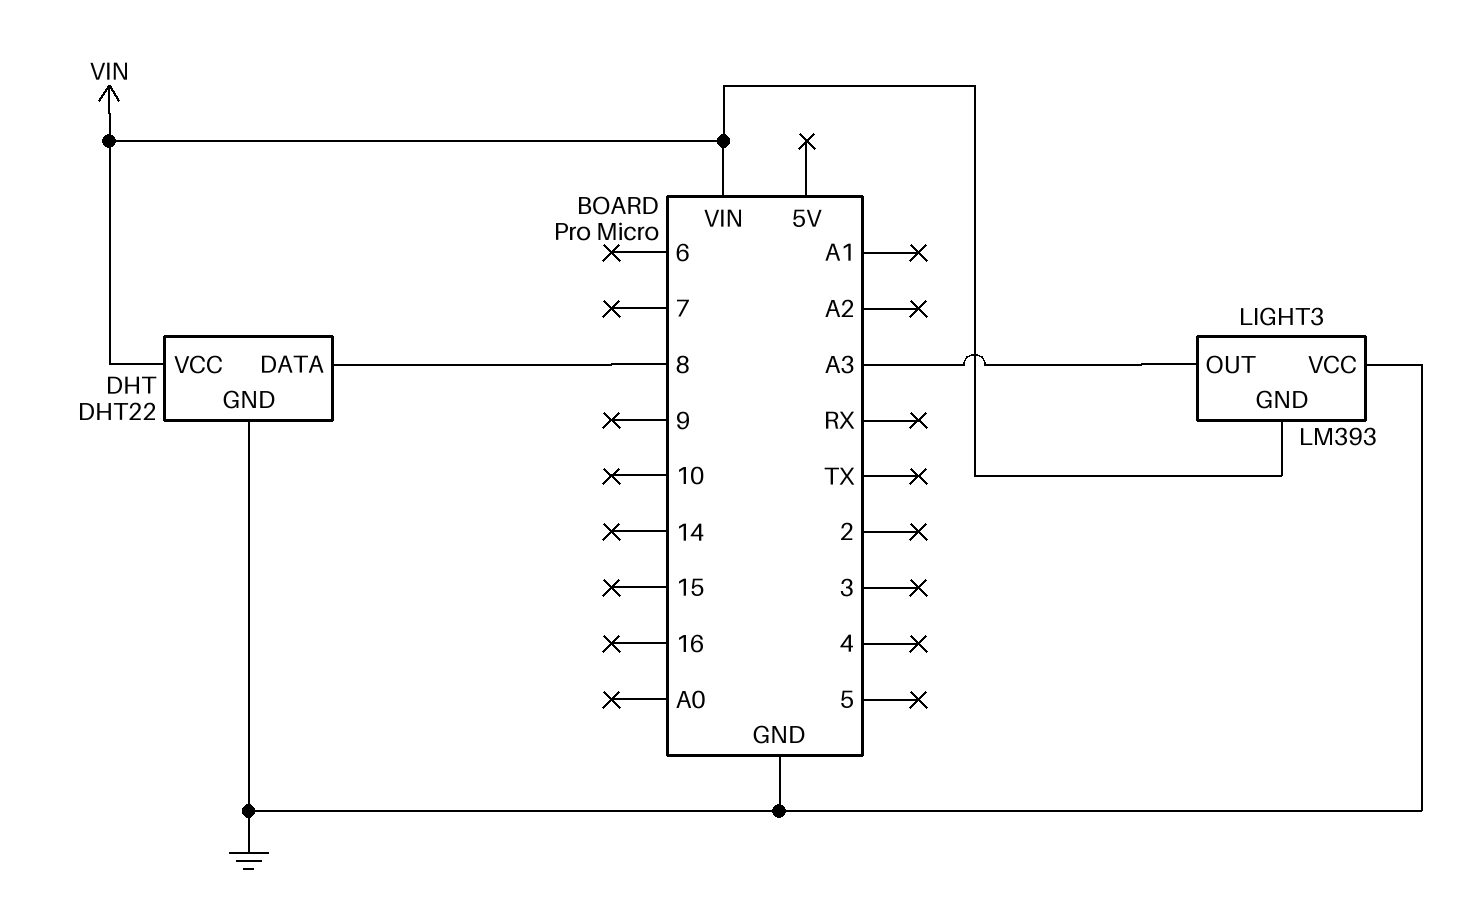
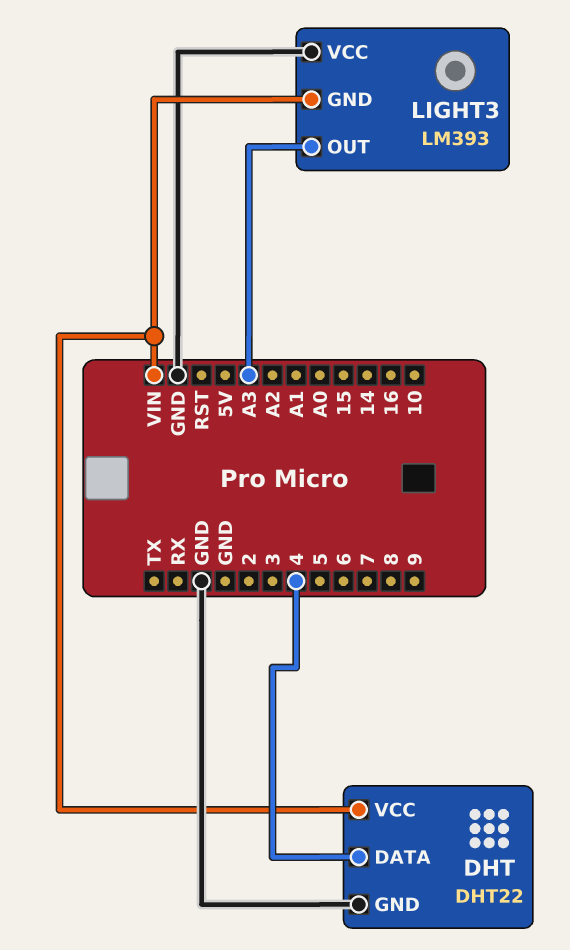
DHT pin DATA: 8 -> 4

